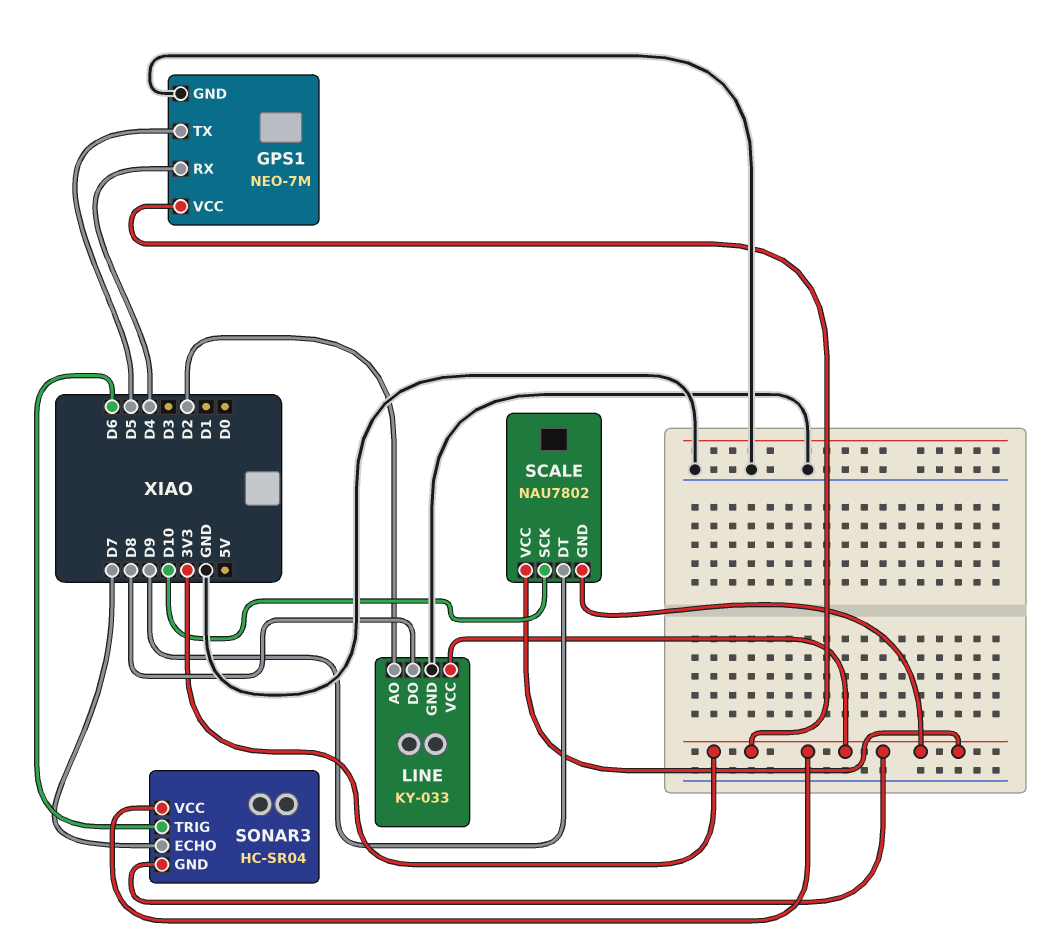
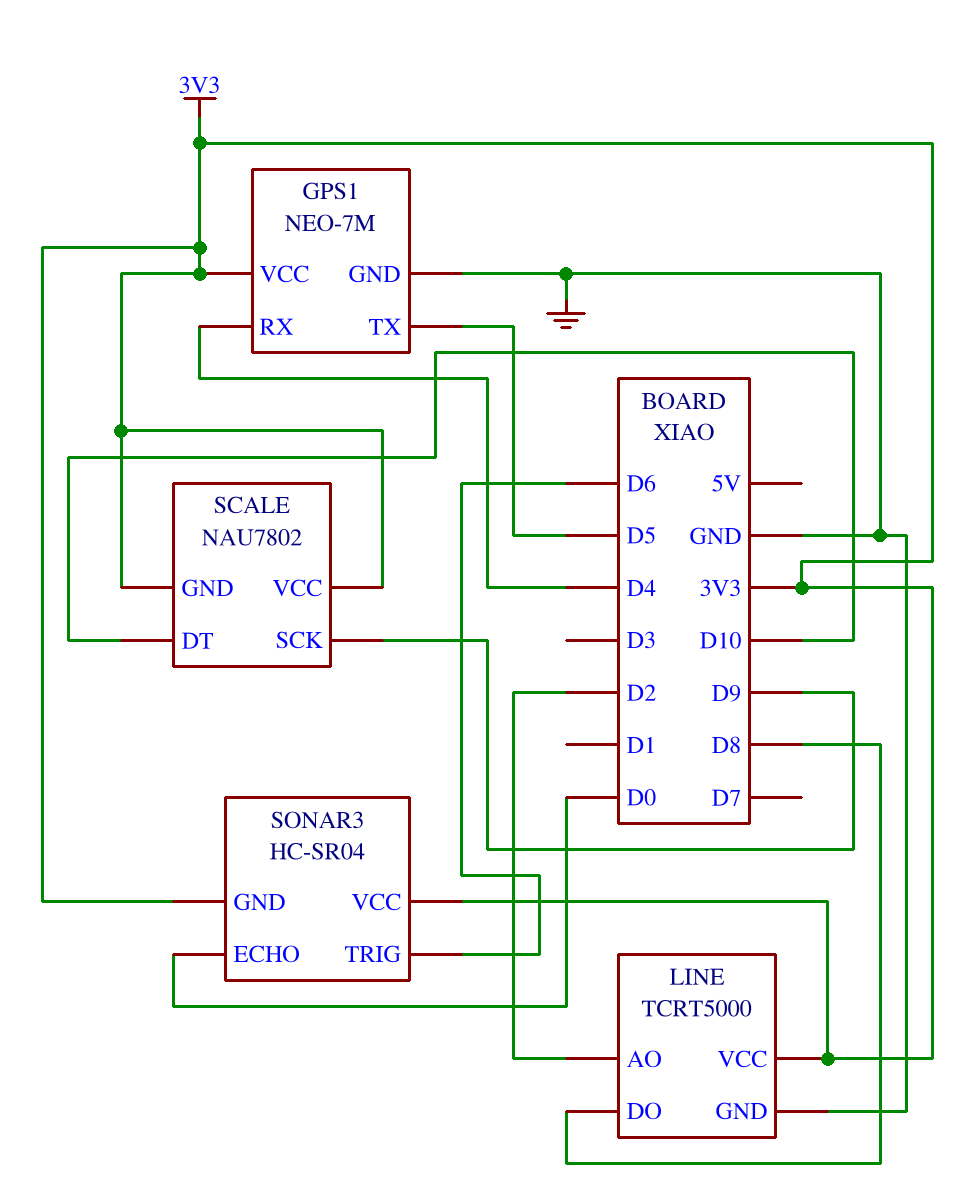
LINE: KY-033 -> TCRT5000
SCALE pin DT: D9 -> D10
SCALE pin SCK: D10 -> D9
SONAR3 pin ECHO: D7 -> D0

